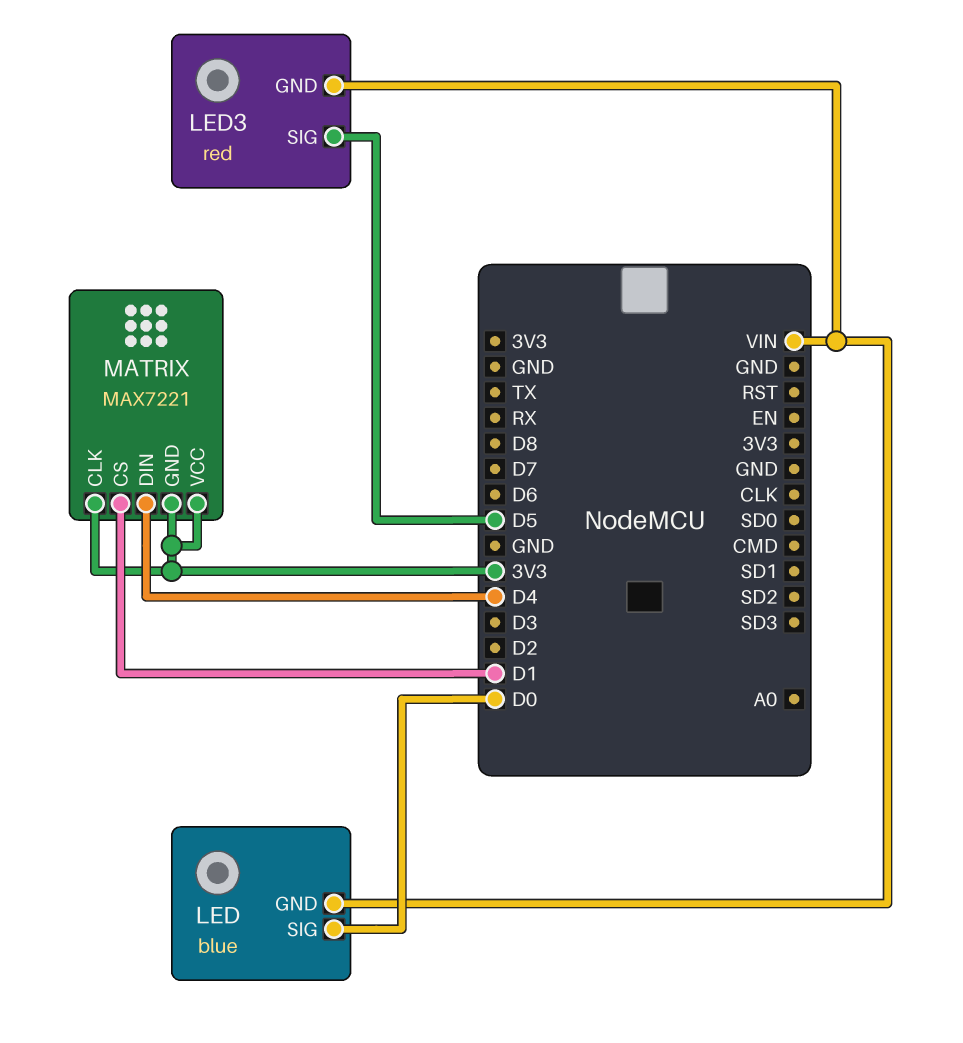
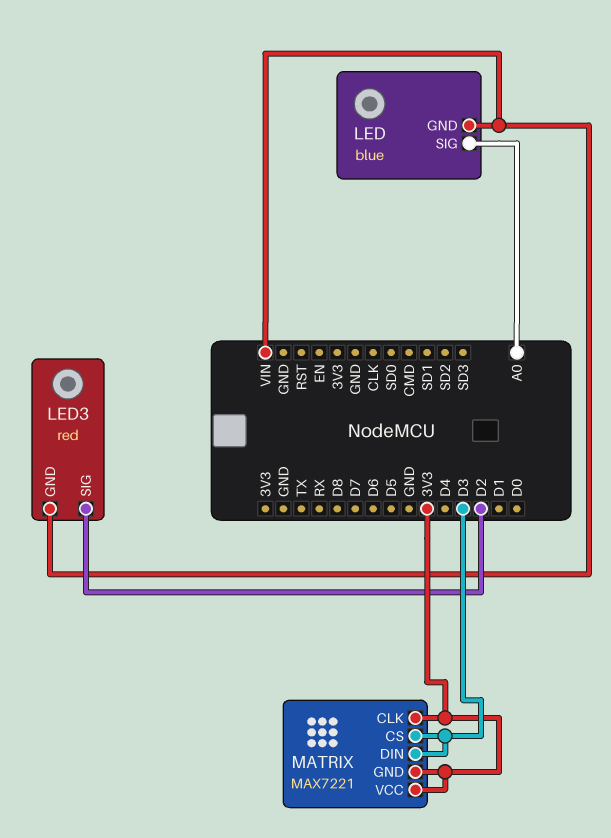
LED pin SIG: D0 -> A0
LED3 pin SIG: D5 -> D2
MATRIX pin CS: D1 -> D3
MATRIX pin DIN: D4 -> D3

